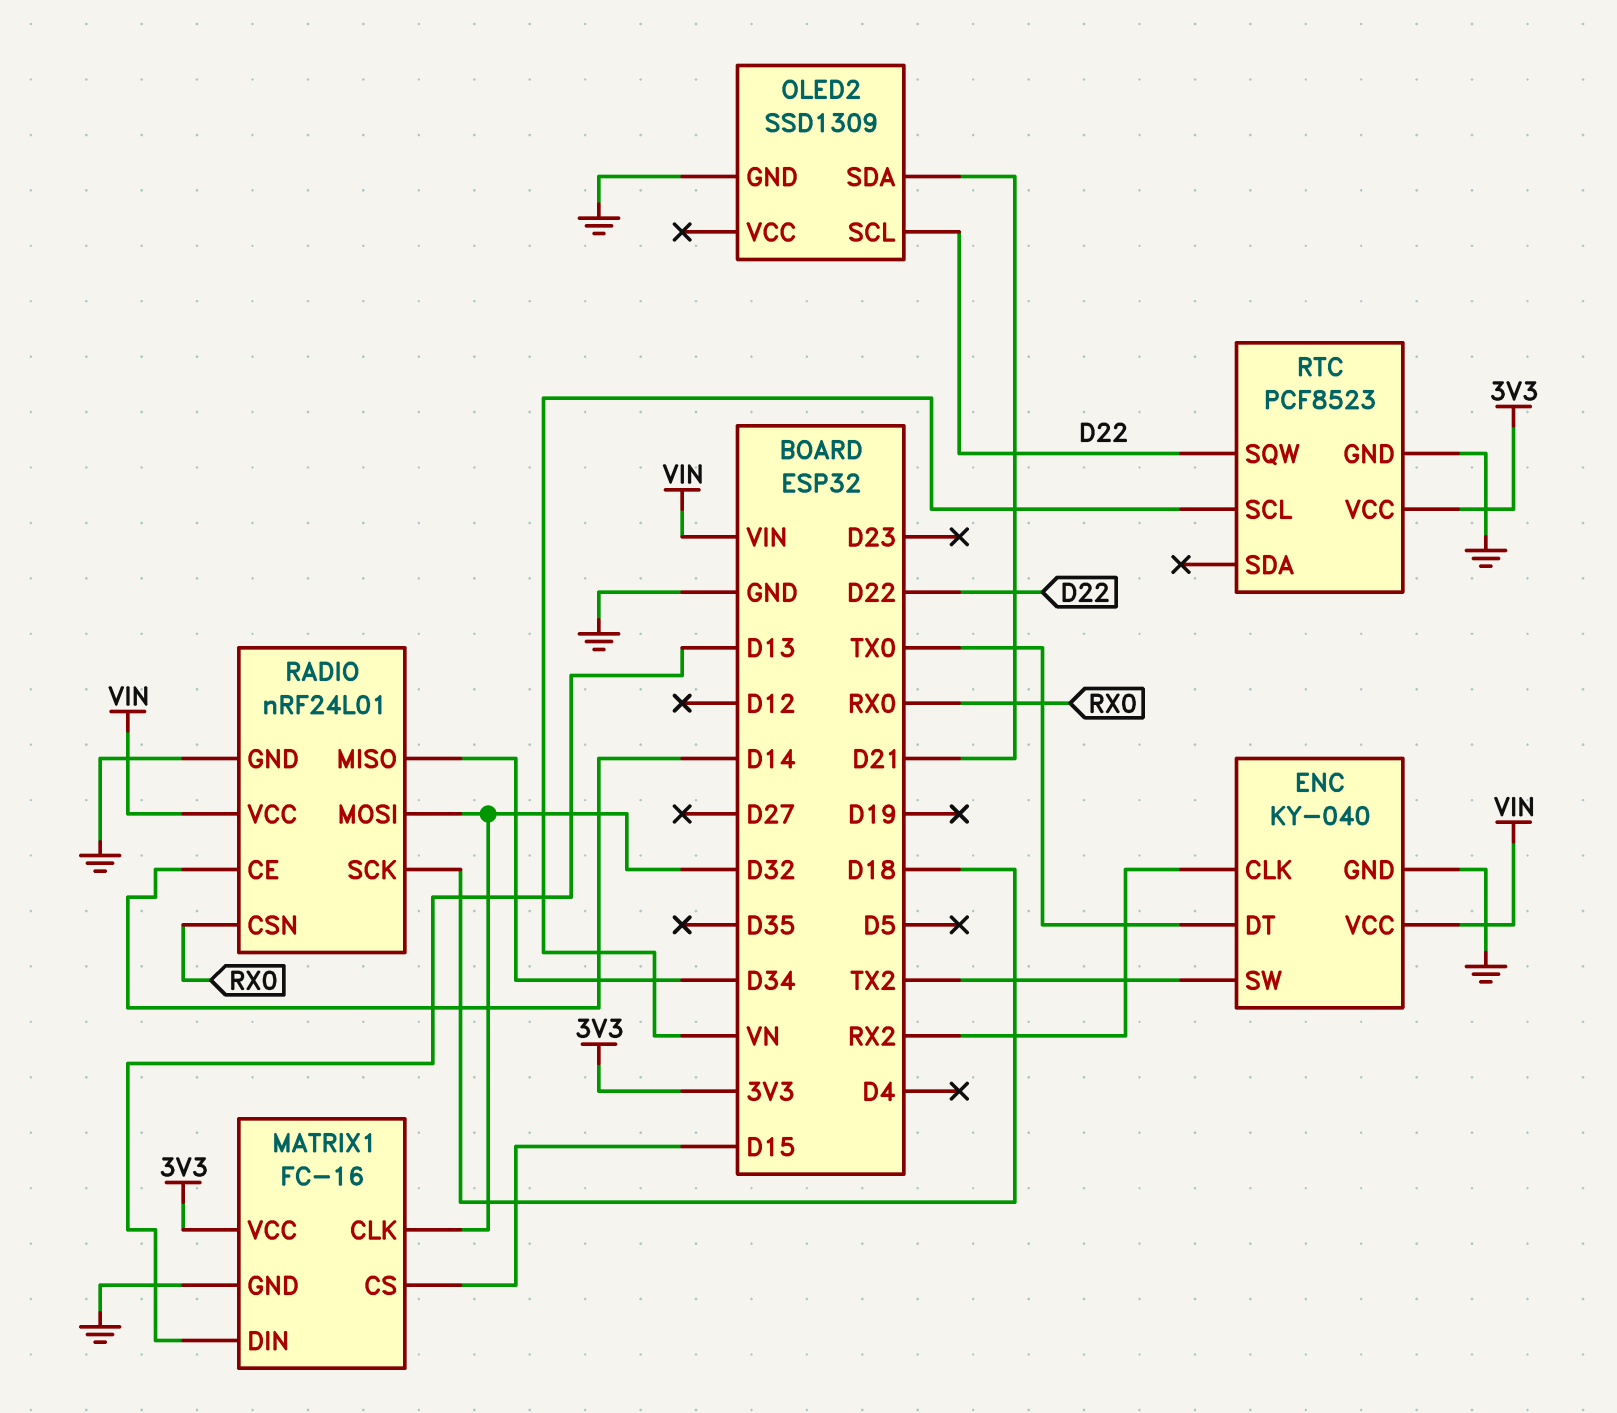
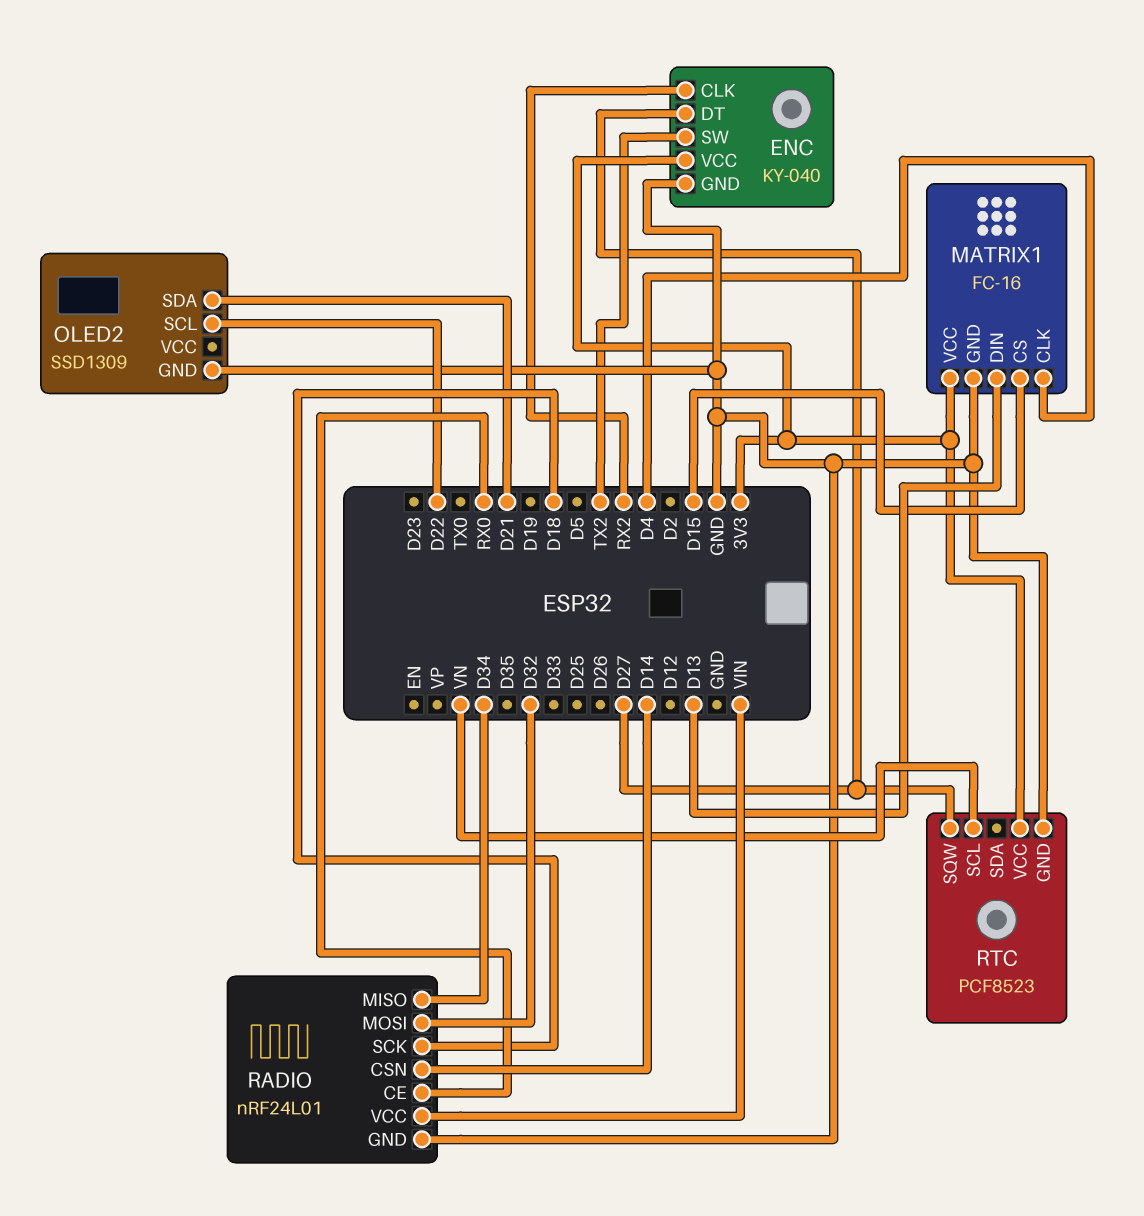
ENC pin DT: TX0 -> D27
ENC pin VCC: VIN -> 3V3
MATRIX1 pin CLK: D32 -> D4
RADIO pin CE: D14 -> RX0
RADIO pin CSN: RX0 -> D14
RTC pin SQW: D22 -> D27

